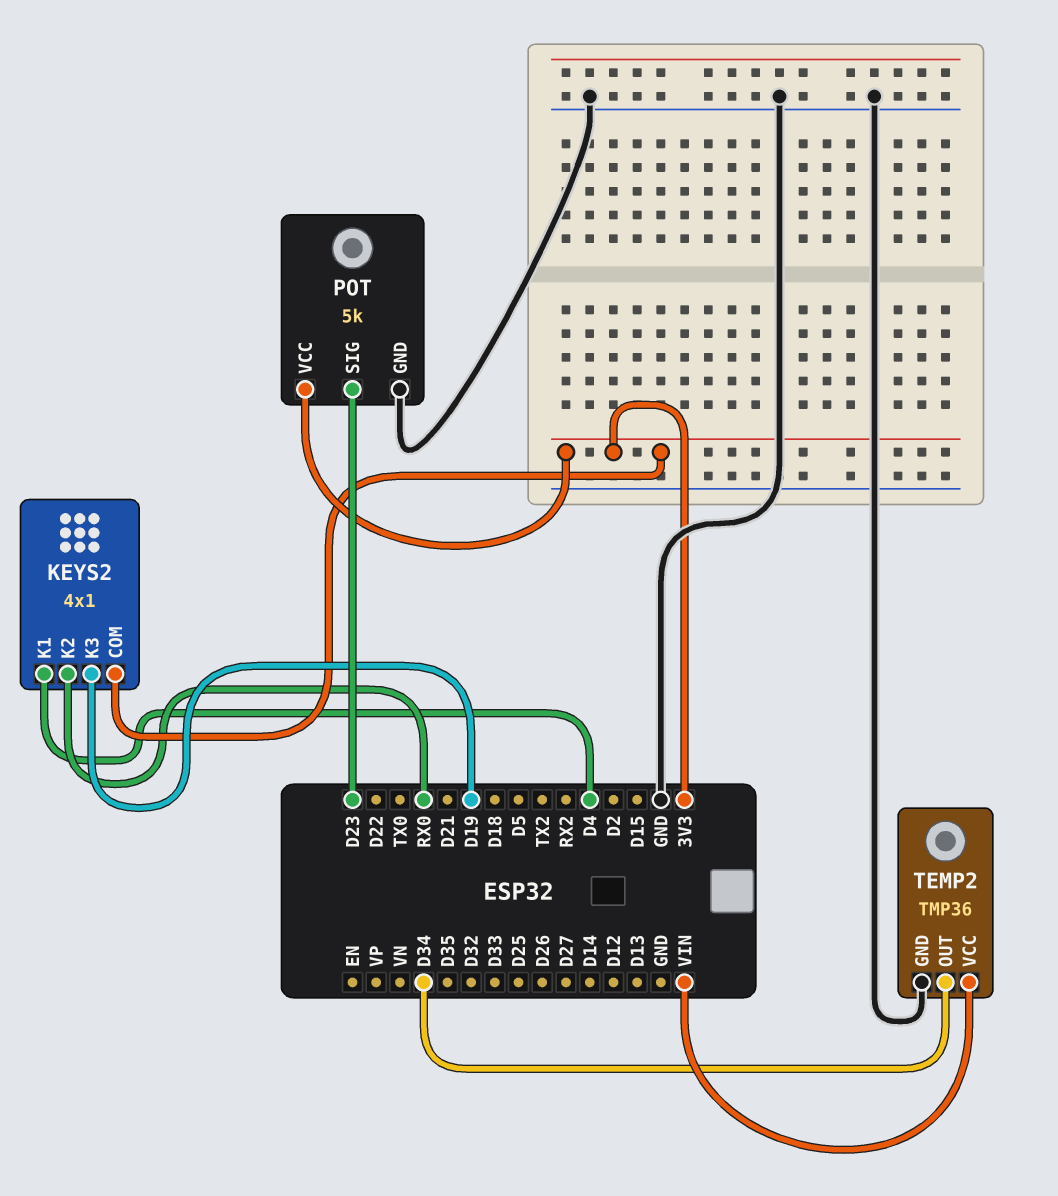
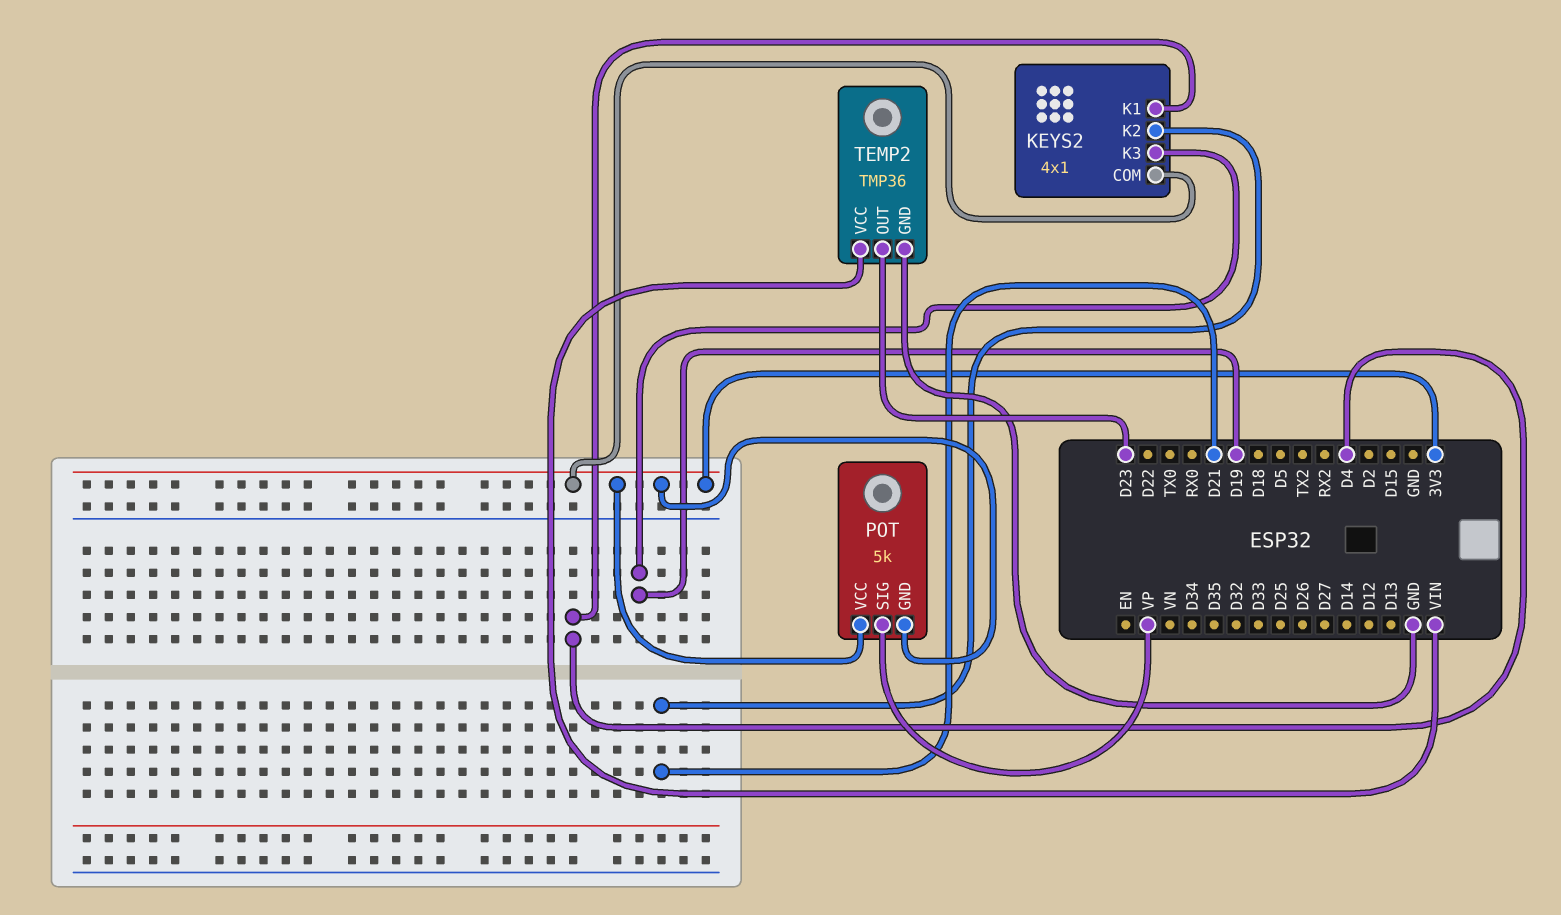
KEYS2 pin K2: RX0 -> D21
POT pin GND: GND -> 3V3
POT pin SIG: D23 -> VP
TEMP2 pin OUT: D34 -> D23

